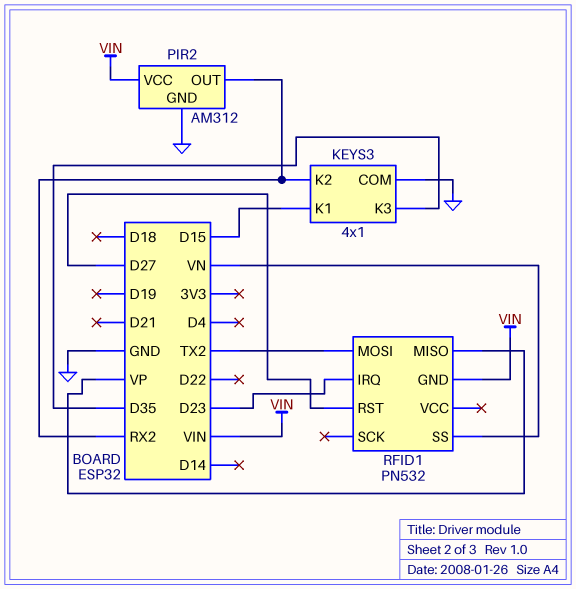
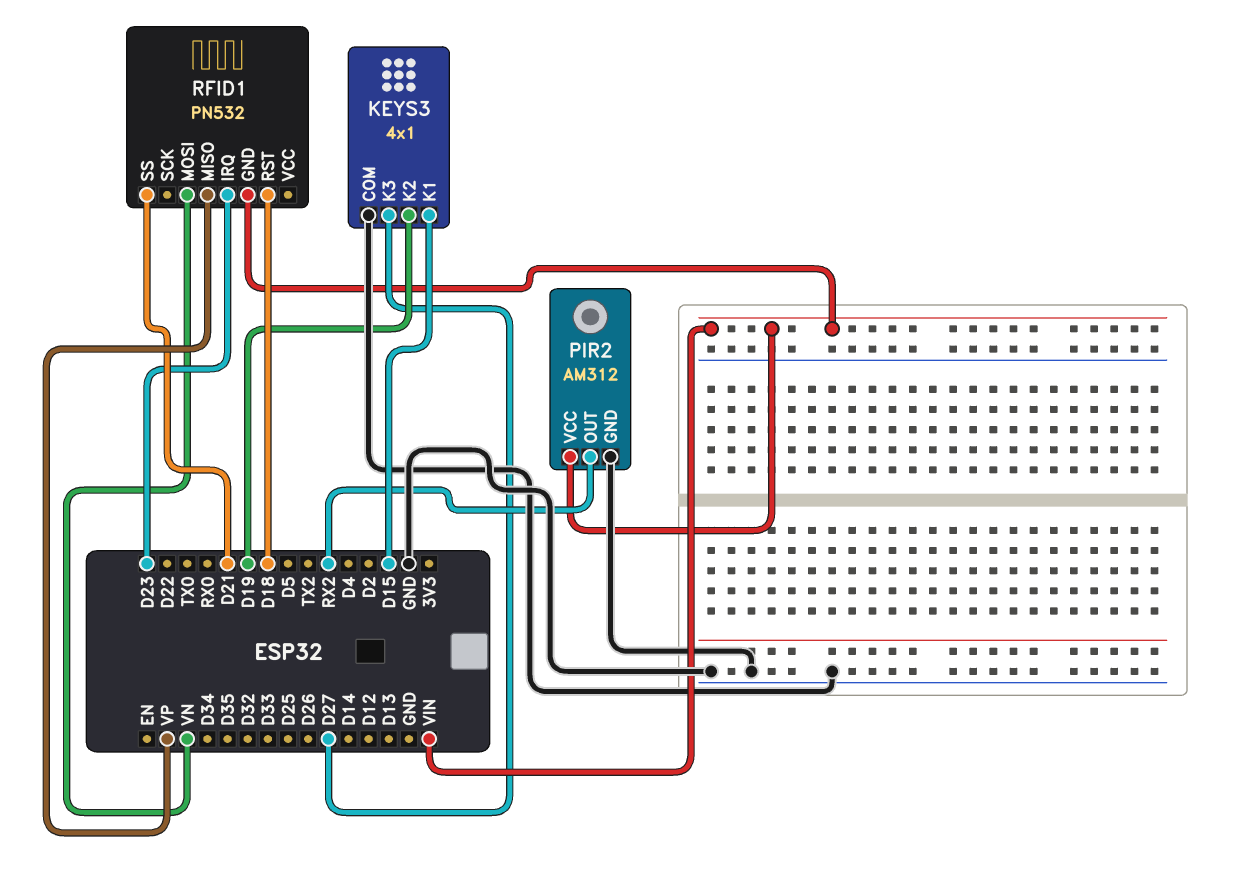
KEYS3 pin K2: RX2 -> D19
KEYS3 pin K3: D35 -> D27
RFID1 pin MOSI: TX2 -> VN
RFID1 pin RST: D27 -> D18
RFID1 pin SS: VN -> D21

